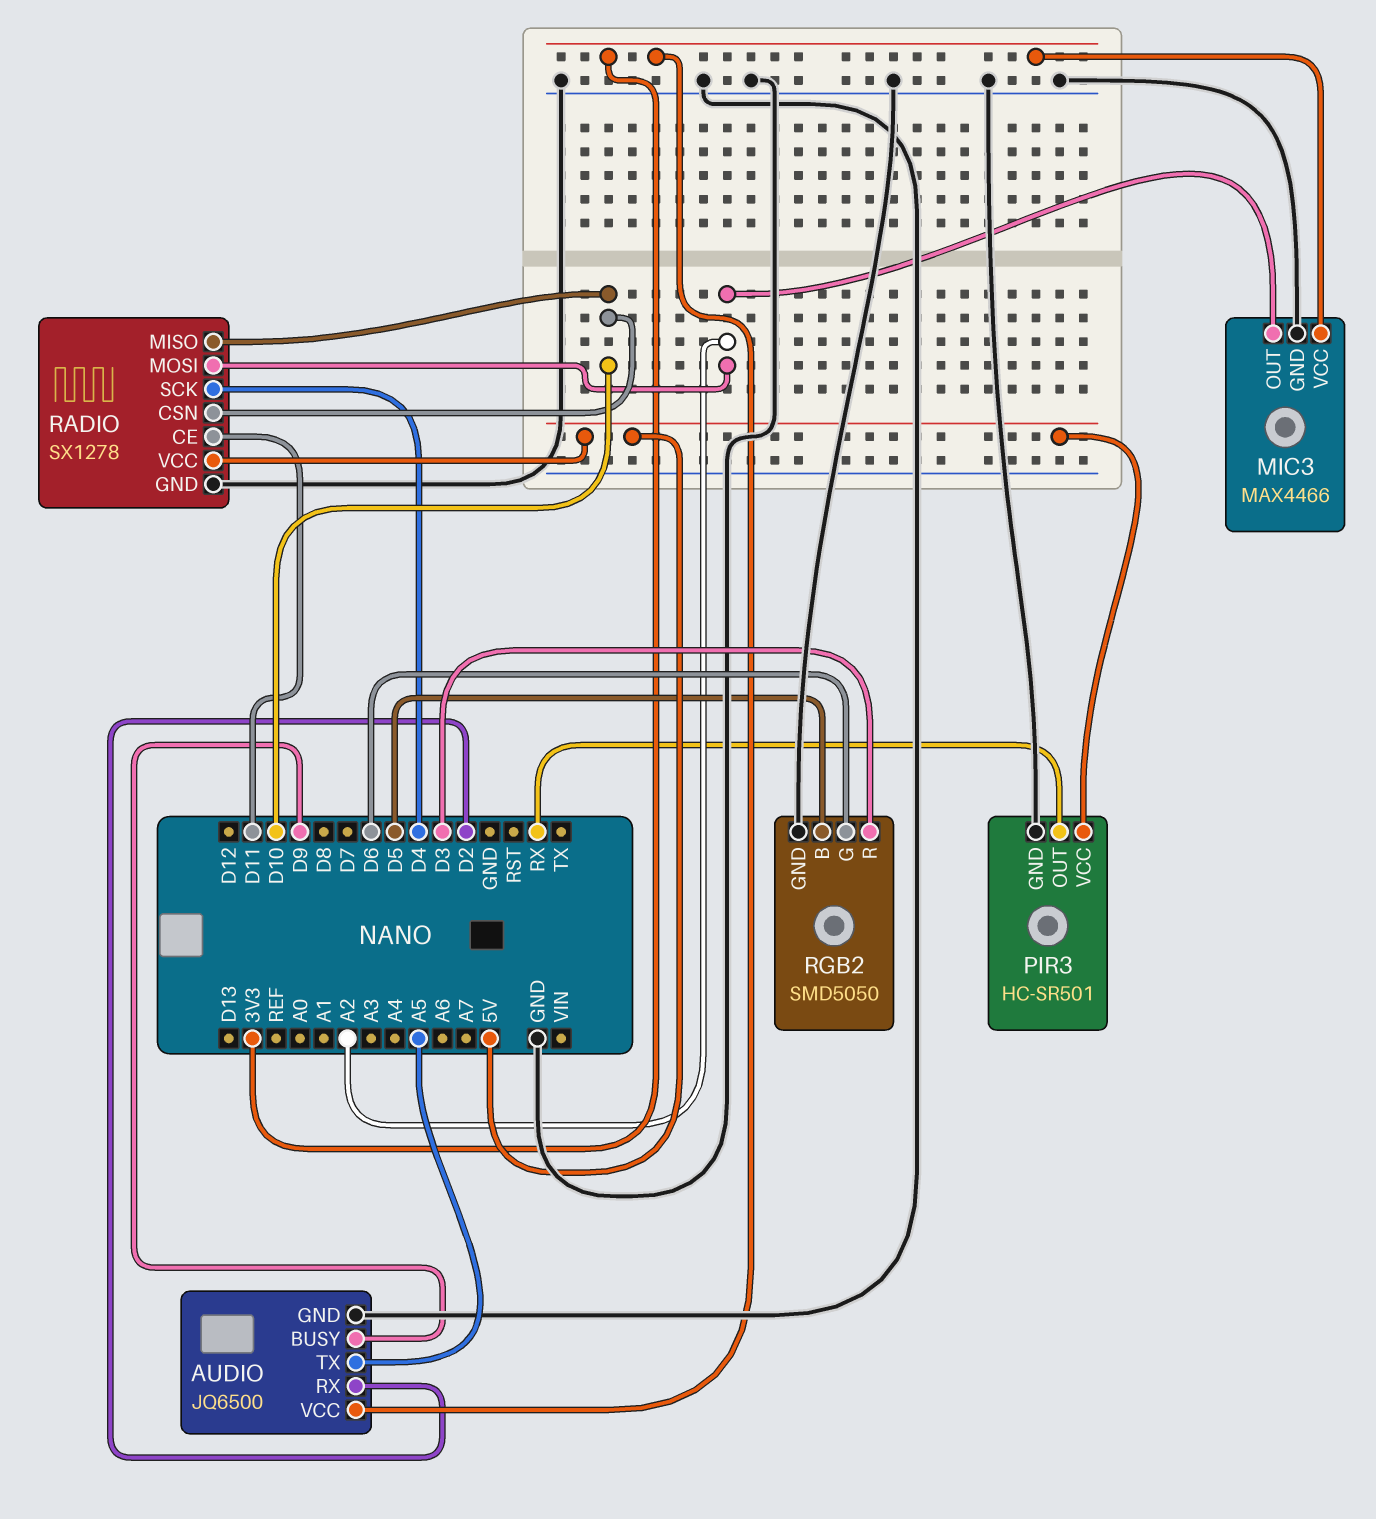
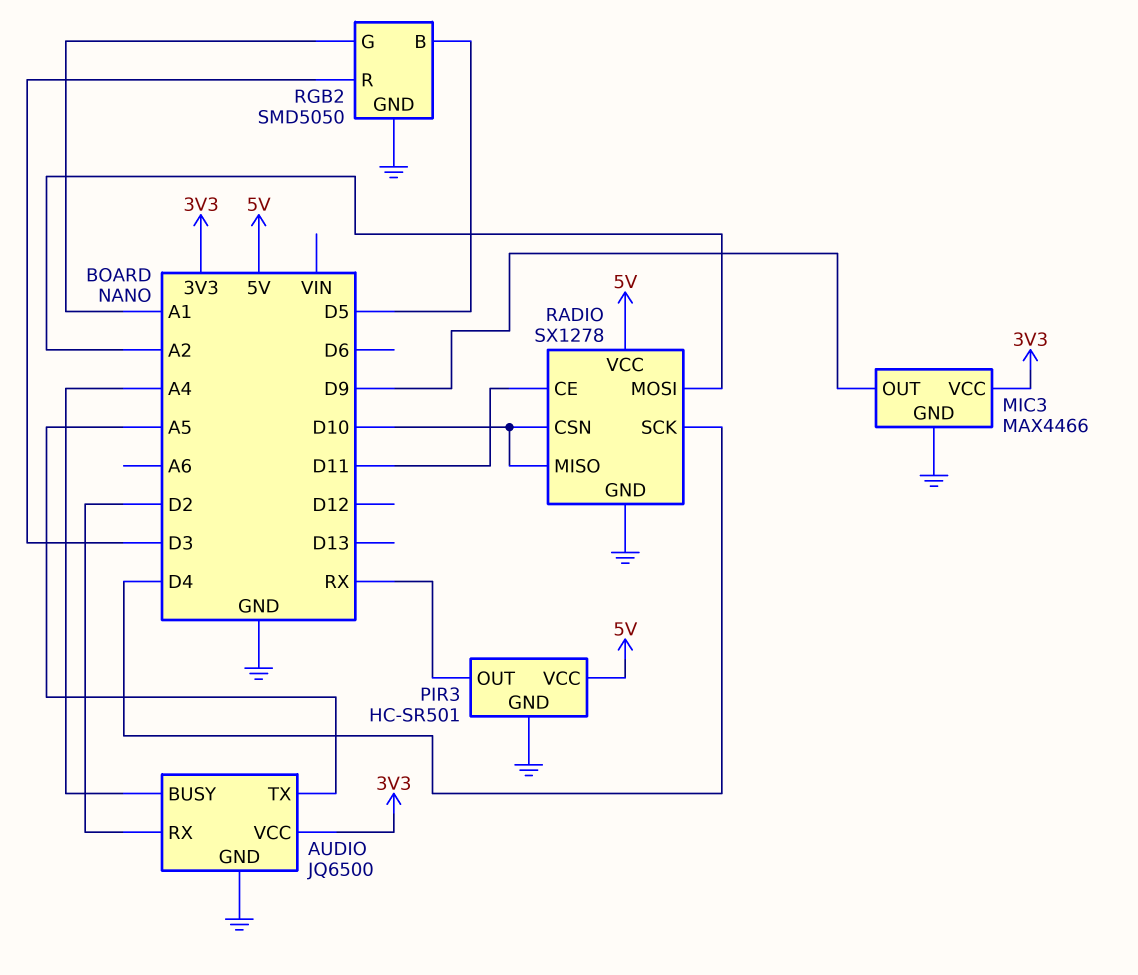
AUDIO pin BUSY: D9 -> A4
MIC3 pin OUT: A2 -> D9
RGB2 pin G: D6 -> A1

